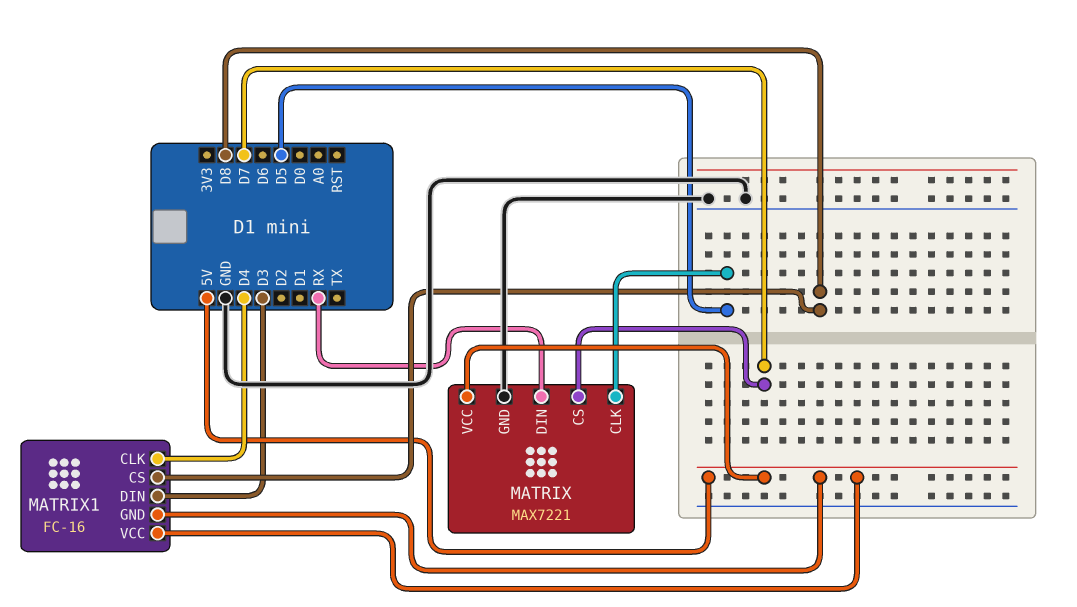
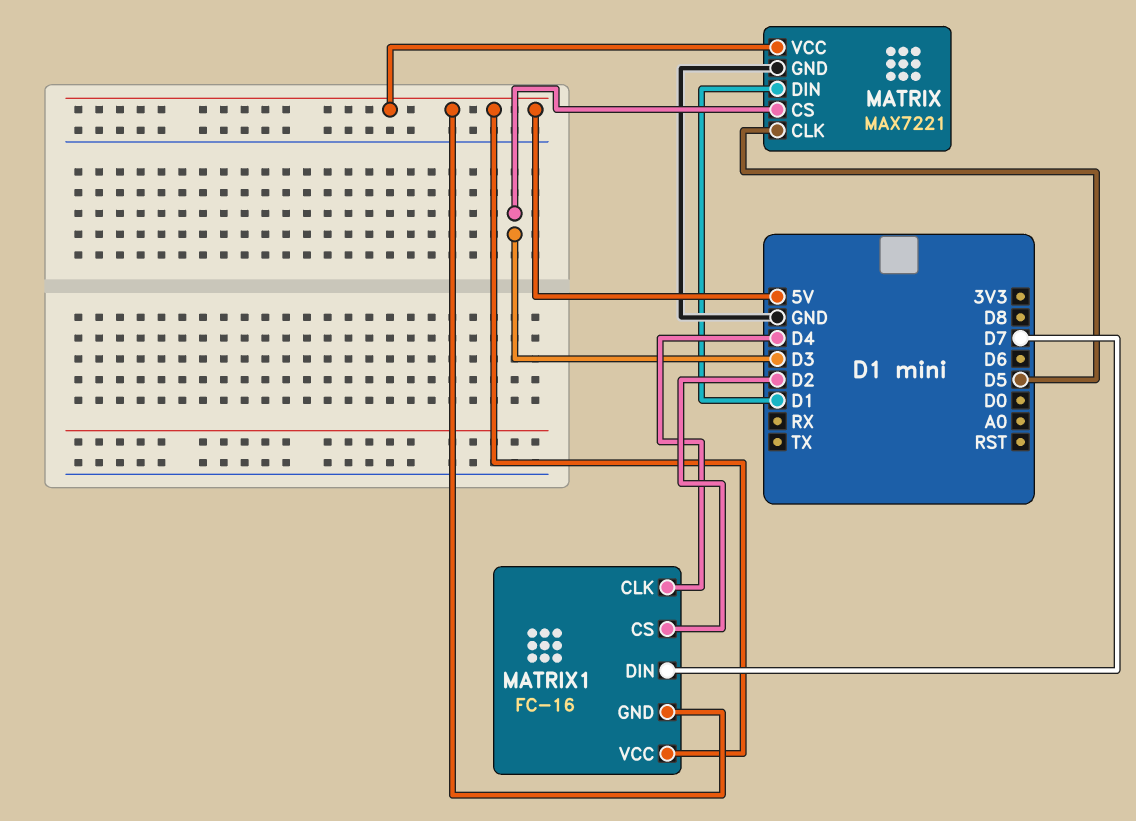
MATRIX pin CS: D7 -> D3
MATRIX pin DIN: RX -> D1
MATRIX1 pin CS: D8 -> D2
MATRIX1 pin DIN: D3 -> D7

